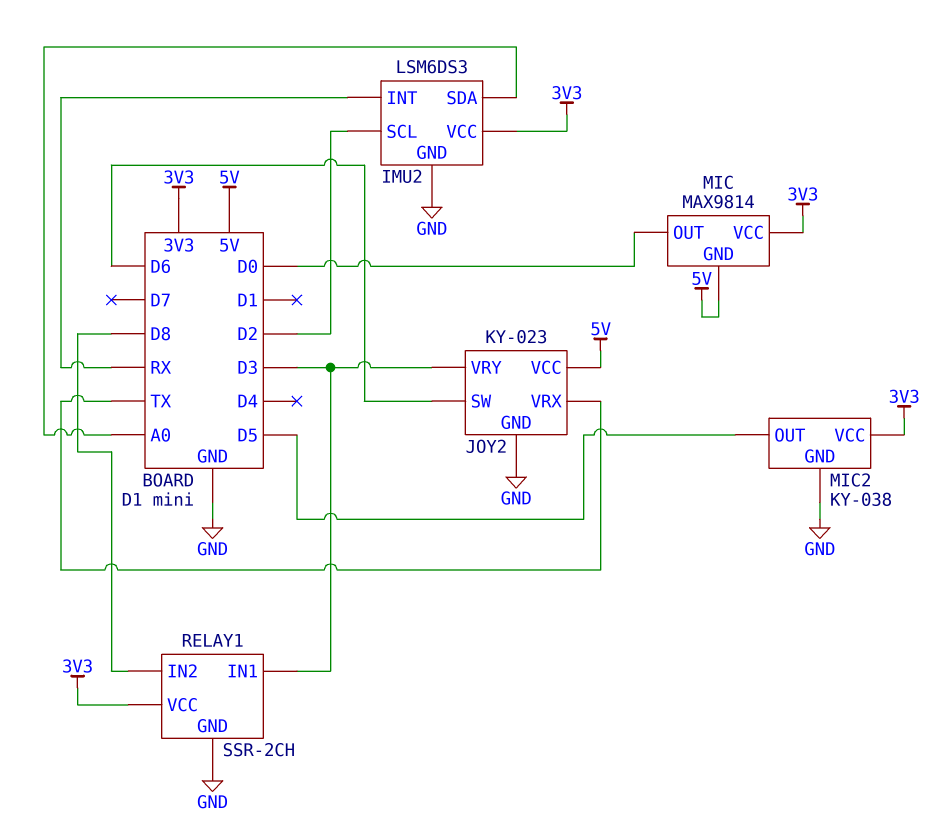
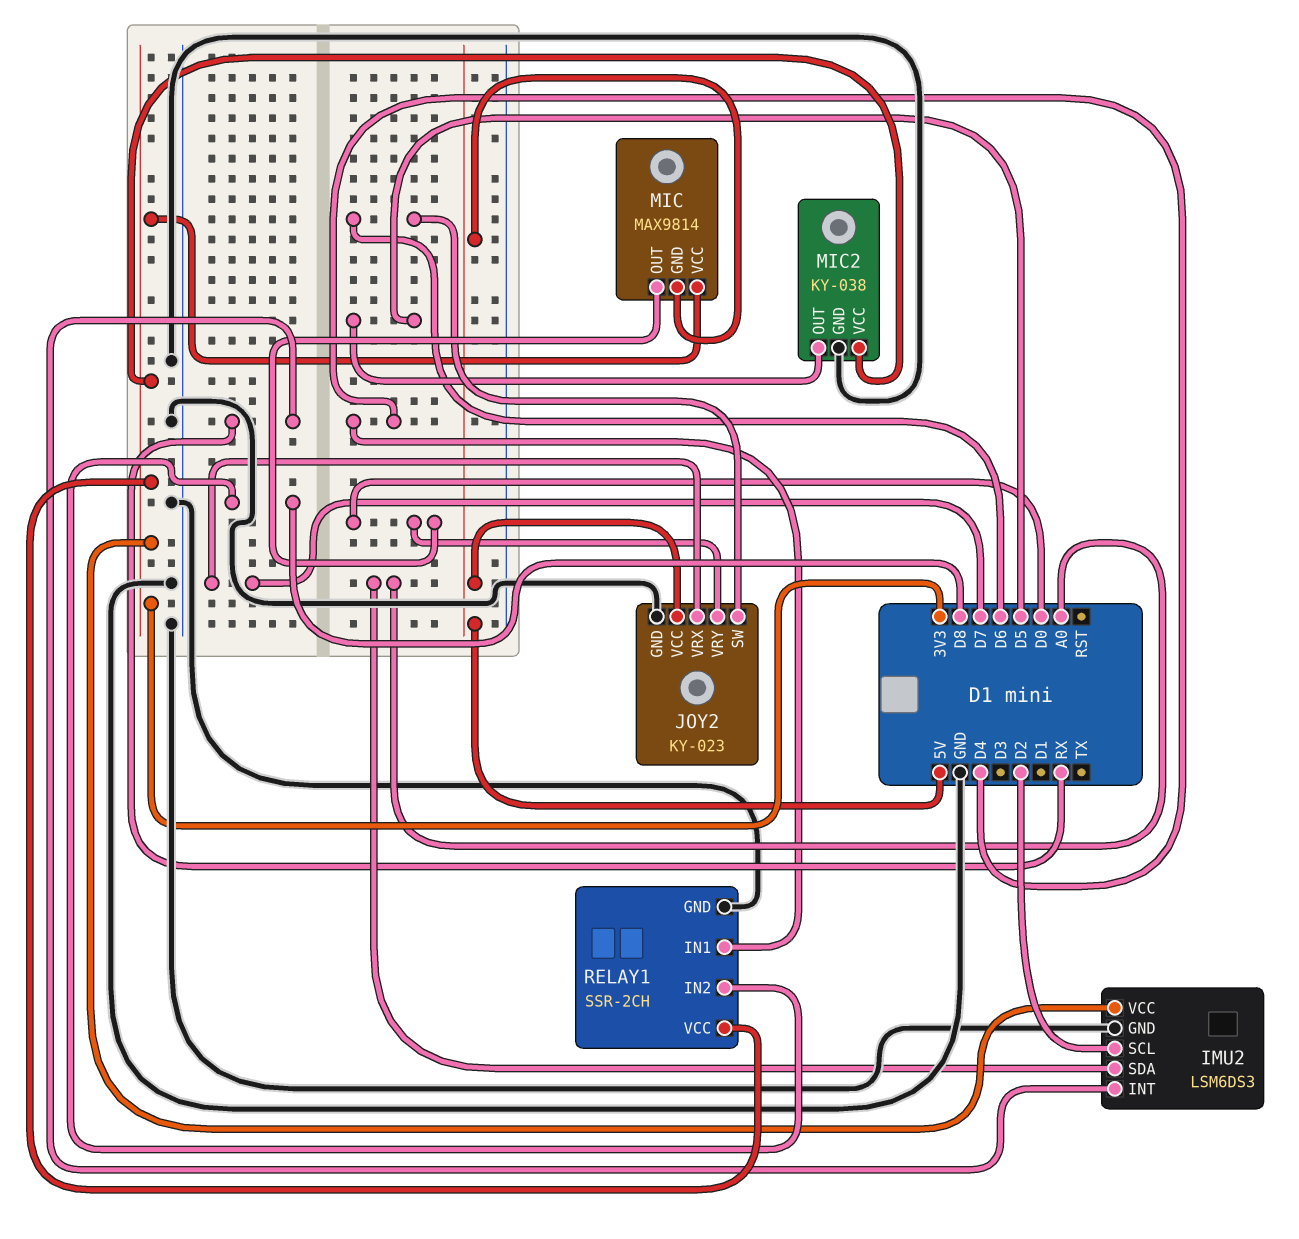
JOY2 pin VRX: TX -> D7
JOY2 pin VRY: D3 -> D0
RELAY1 pin IN1: D3 -> D4

